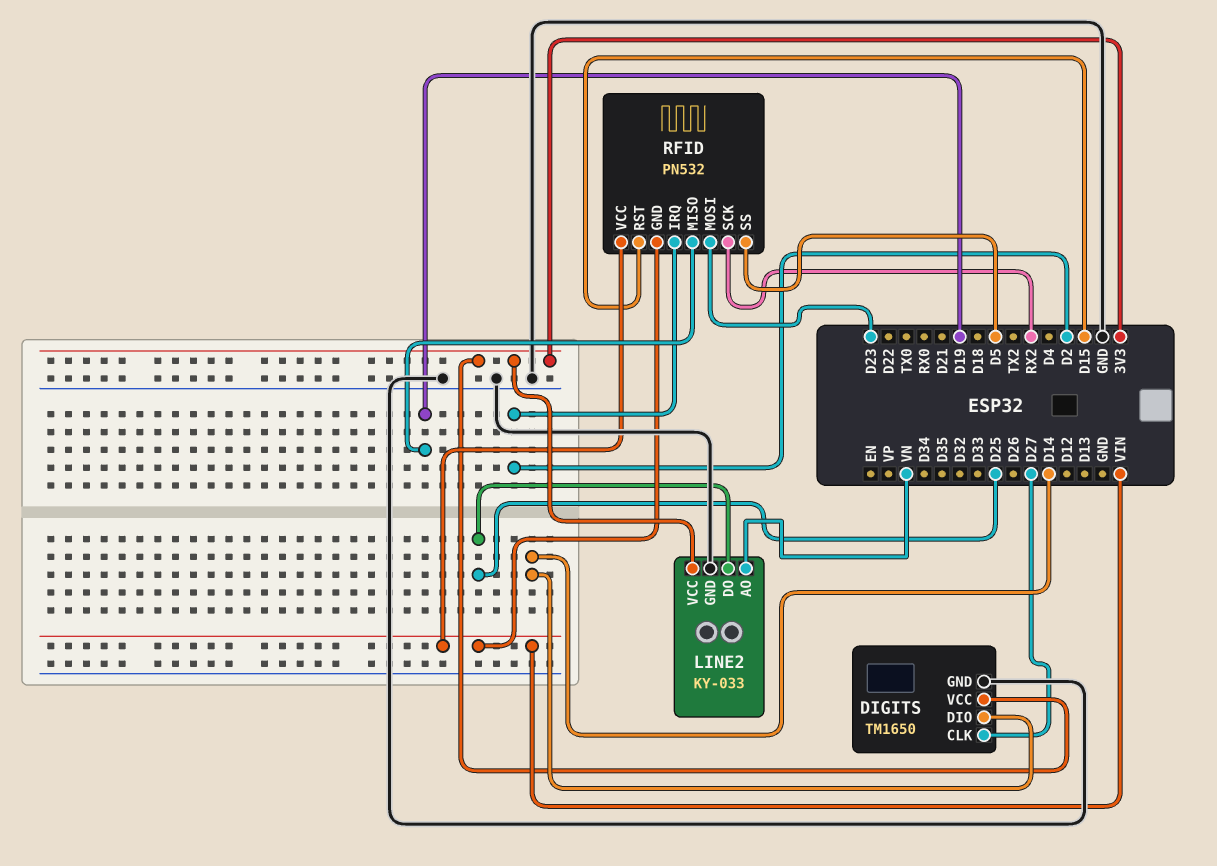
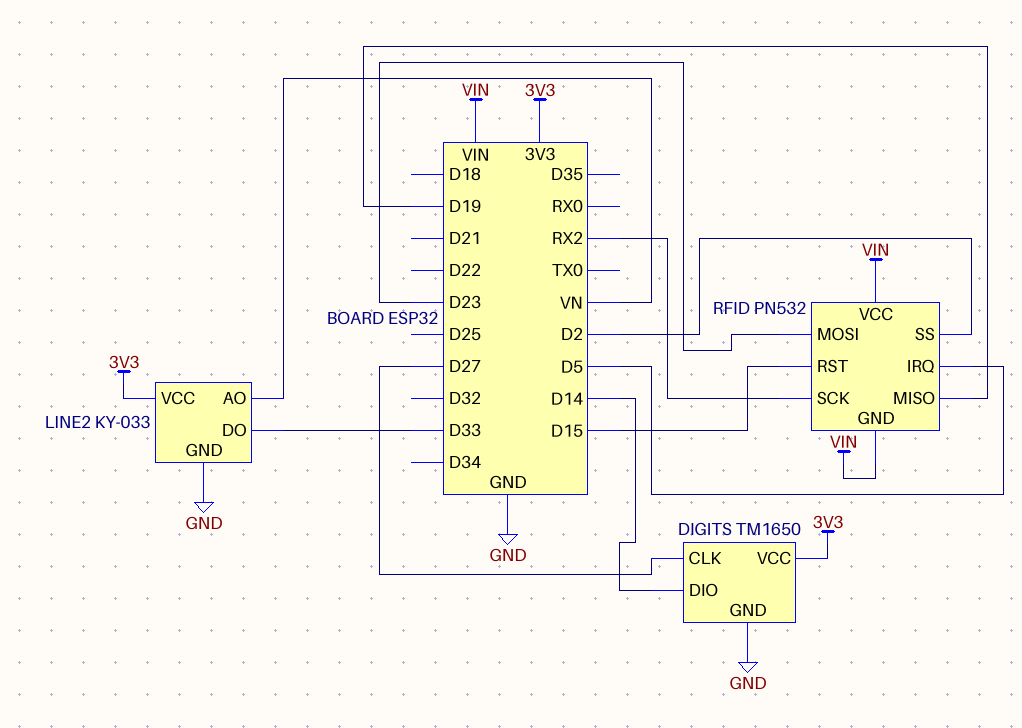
LINE2 pin DO: D25 -> D33
RFID pin IRQ: D2 -> D5
RFID pin SS: D5 -> D2

